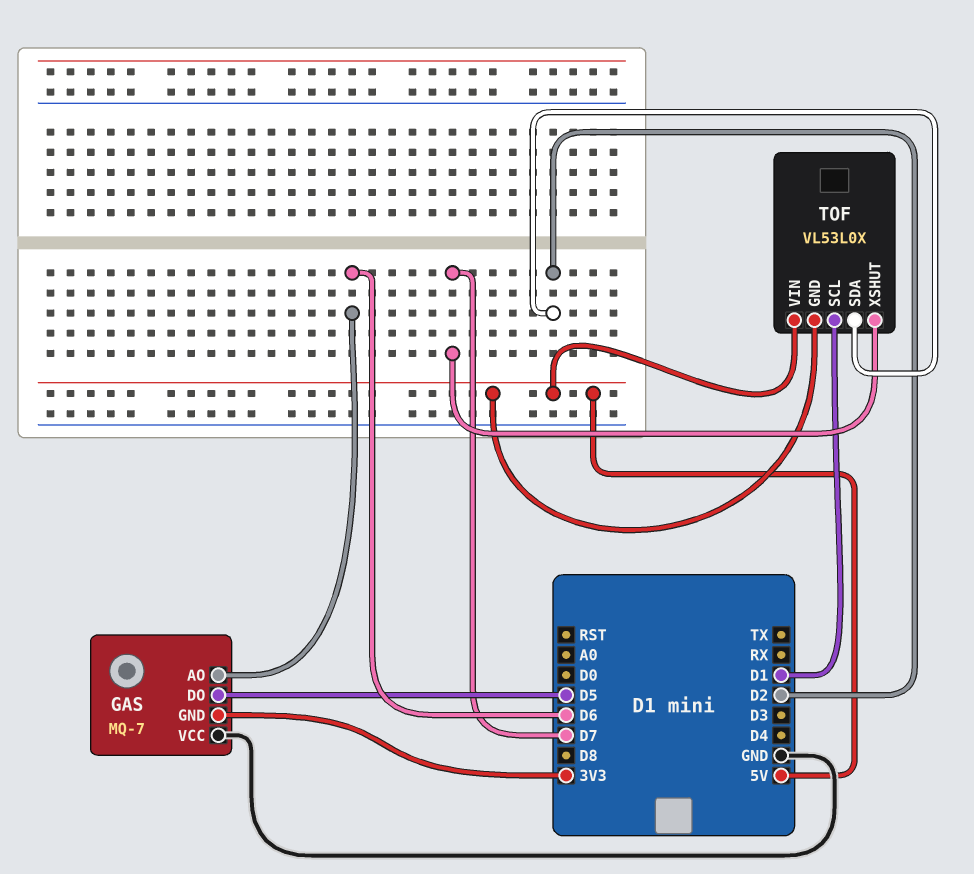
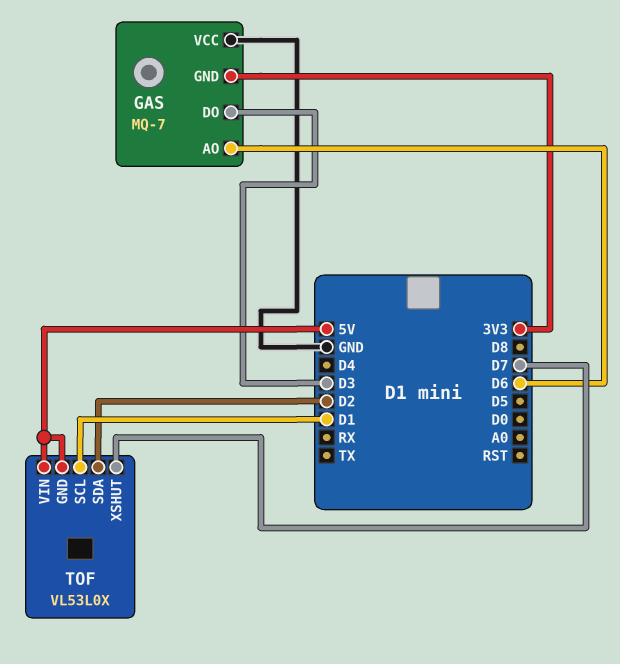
GAS pin DO: D5 -> D3

